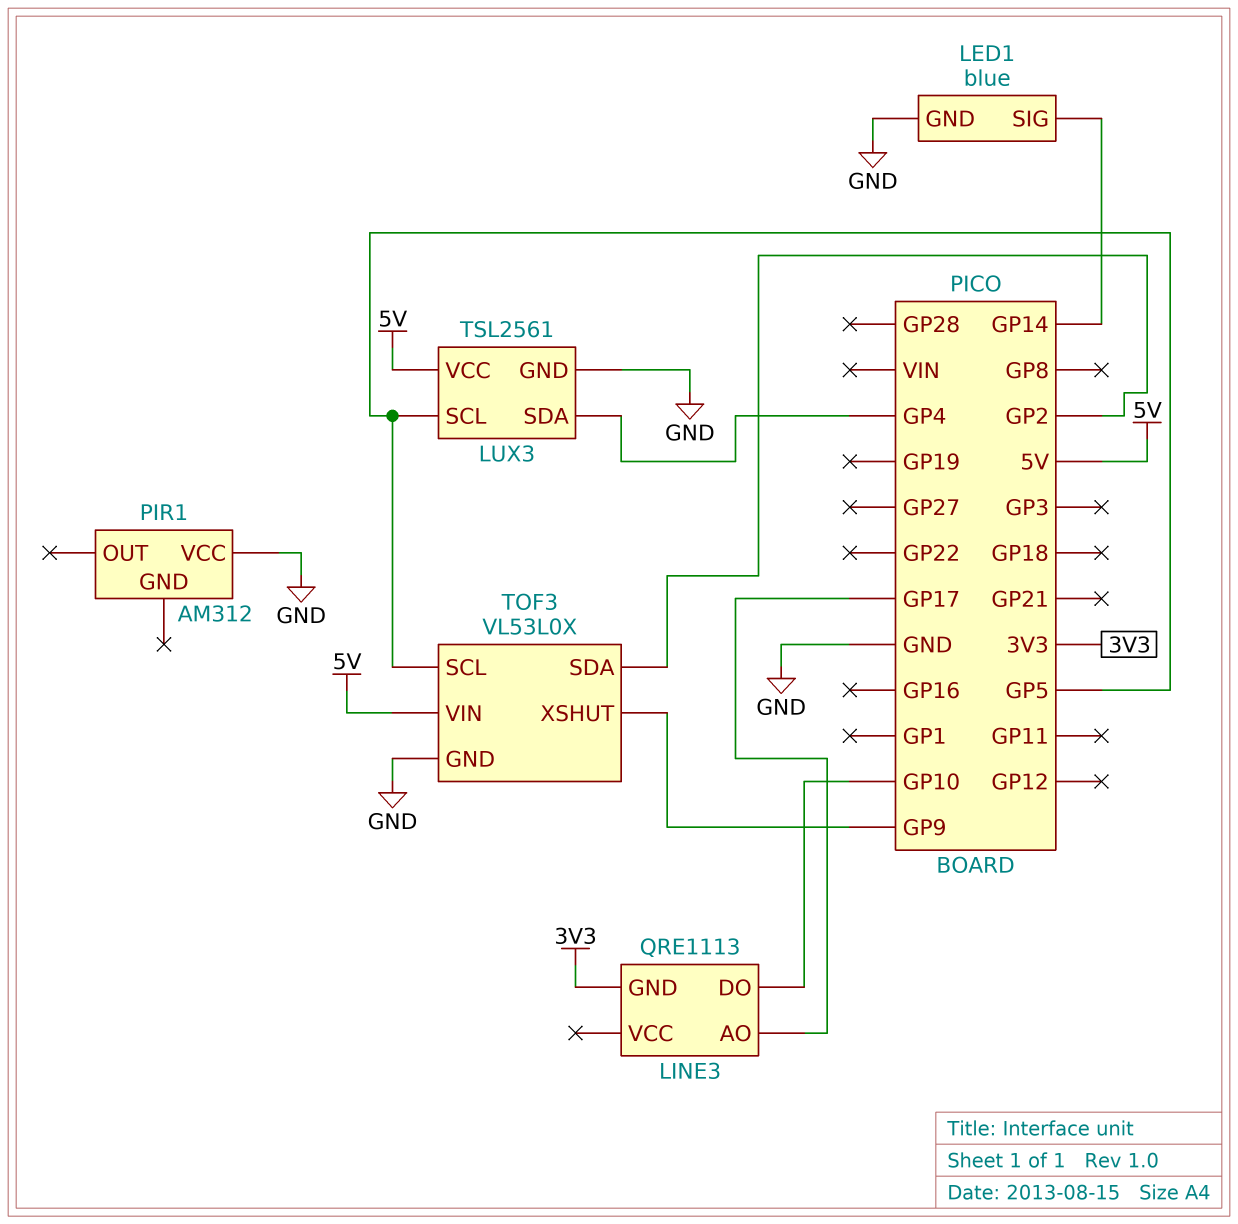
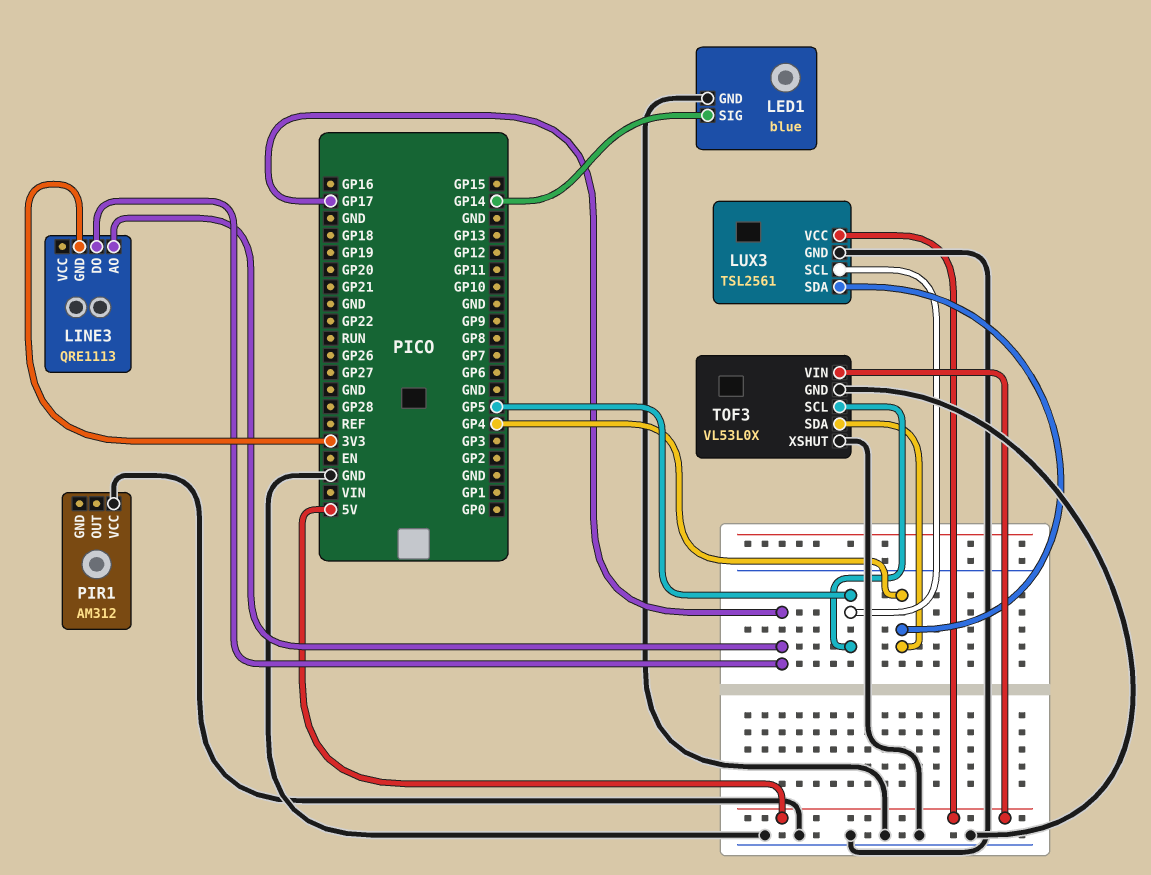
LINE3 pin DO: GP10 -> GP17
TOF3 pin SDA: GP2 -> GP4
TOF3 pin XSHUT: GP9 -> GND

